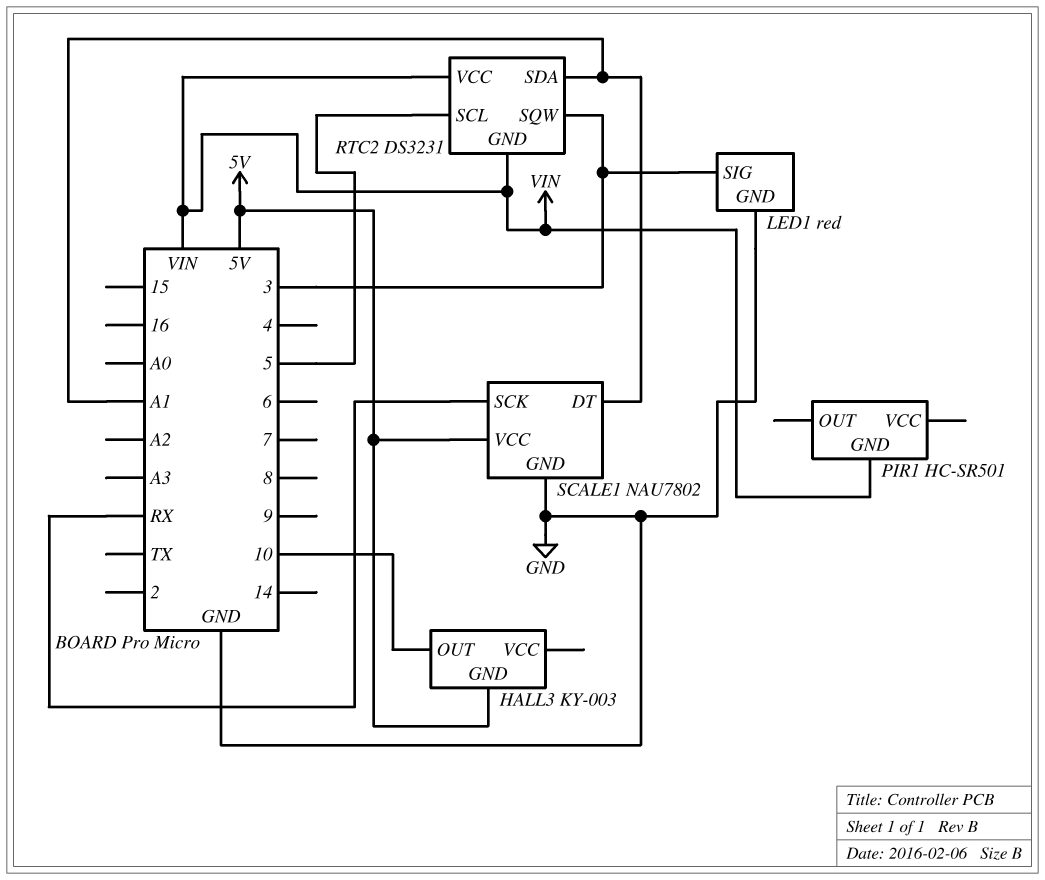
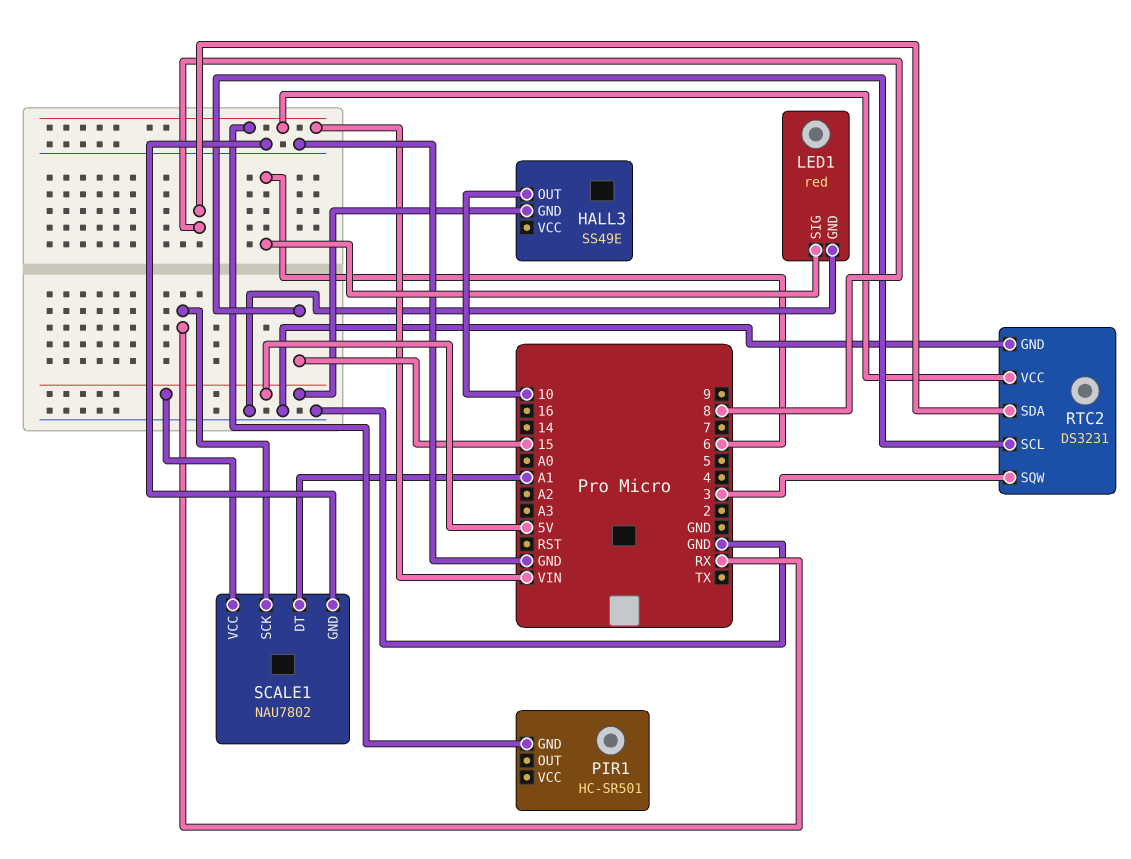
HALL3: KY-003 -> SS49E
LED1 pin SIG: 3 -> 6
RTC2 pin GND: VIN -> GND
RTC2 pin SCL: 5 -> 15
RTC2 pin SDA: A1 -> 8

